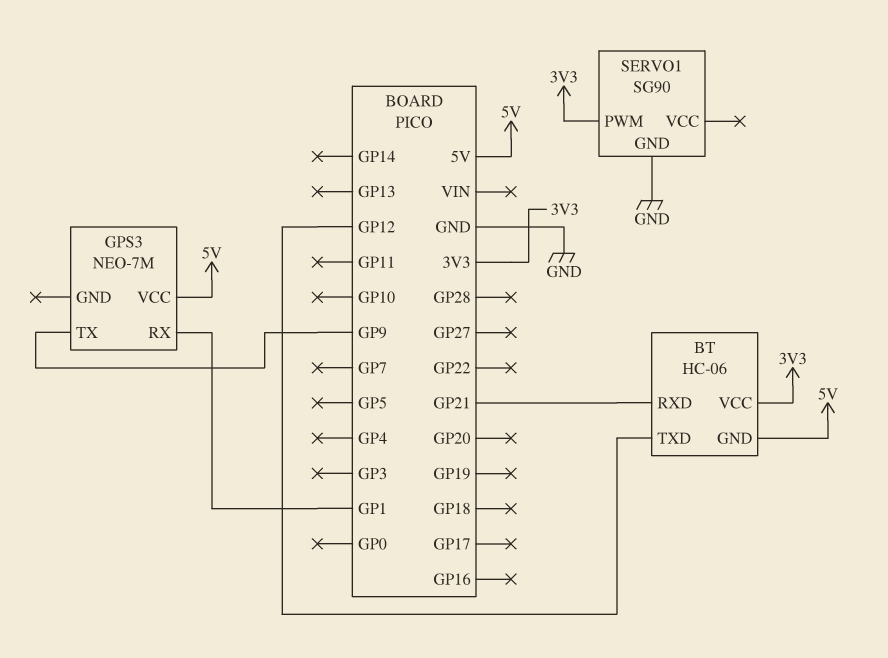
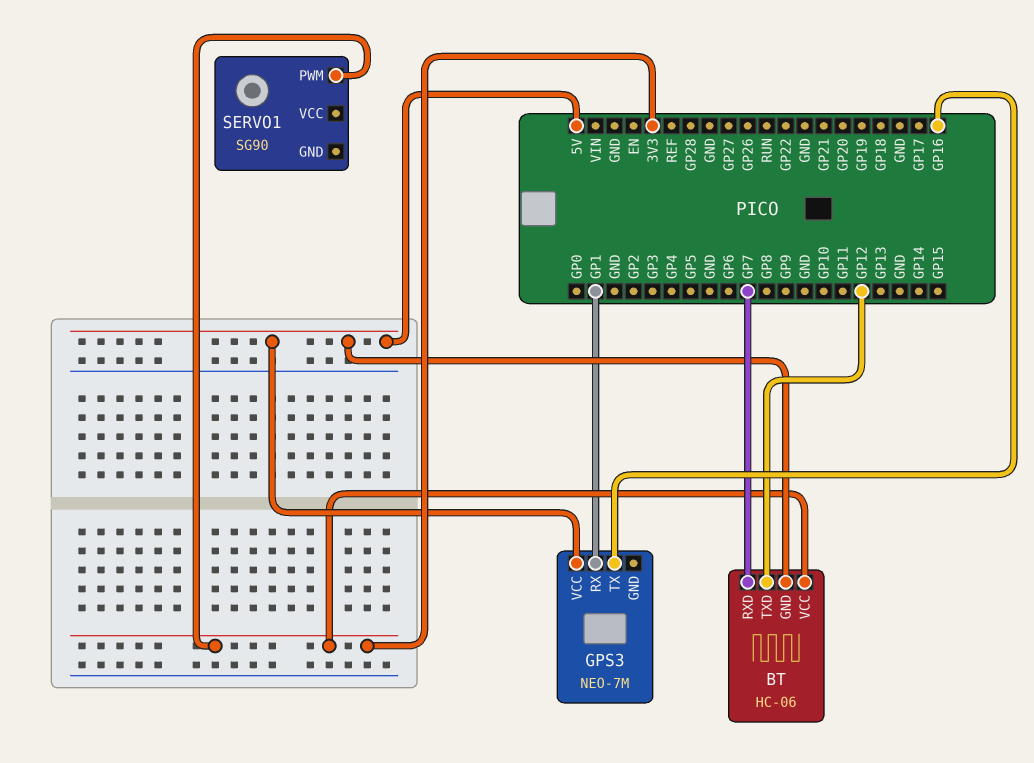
BT pin RXD: GP21 -> GP7
GPS3 pin TX: GP9 -> GP16
SERVO1 pin GND: GND -> none

